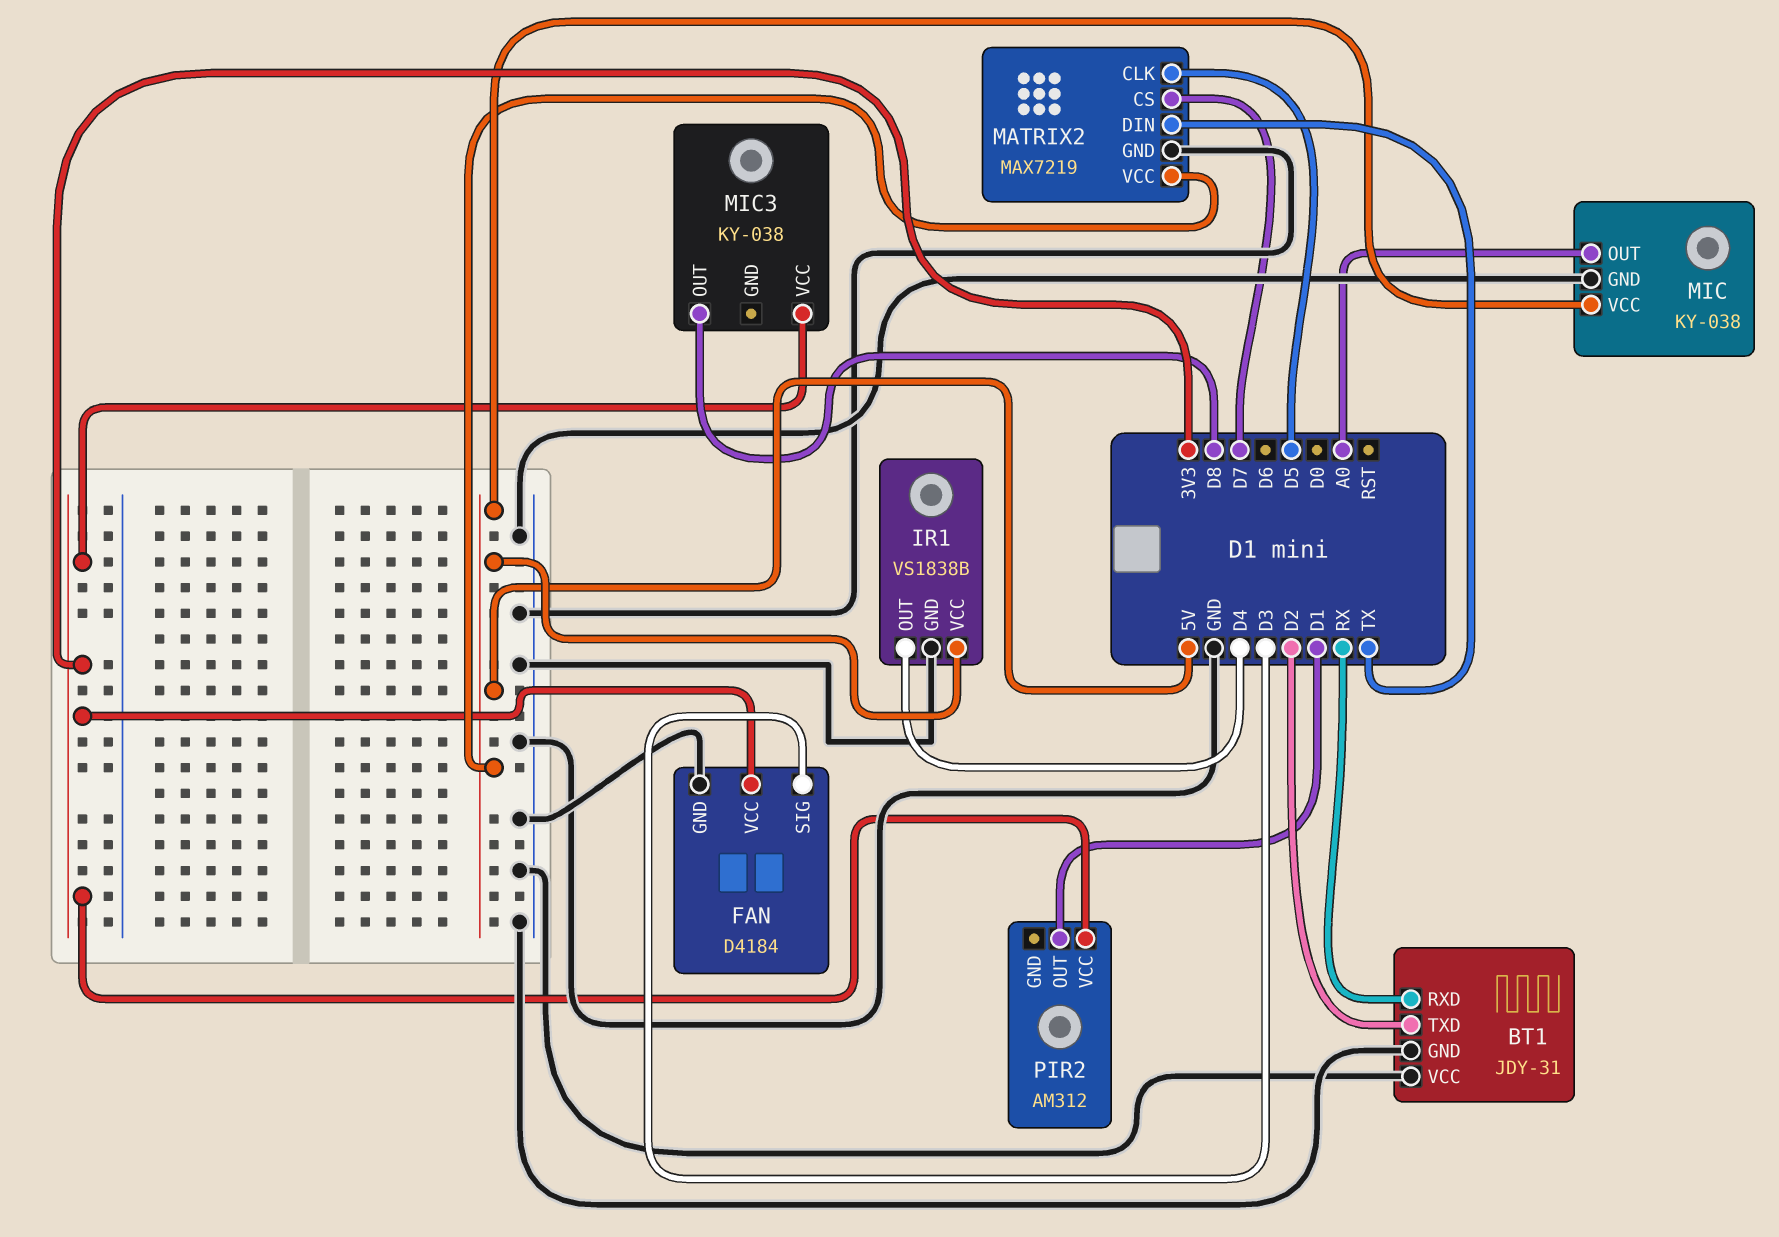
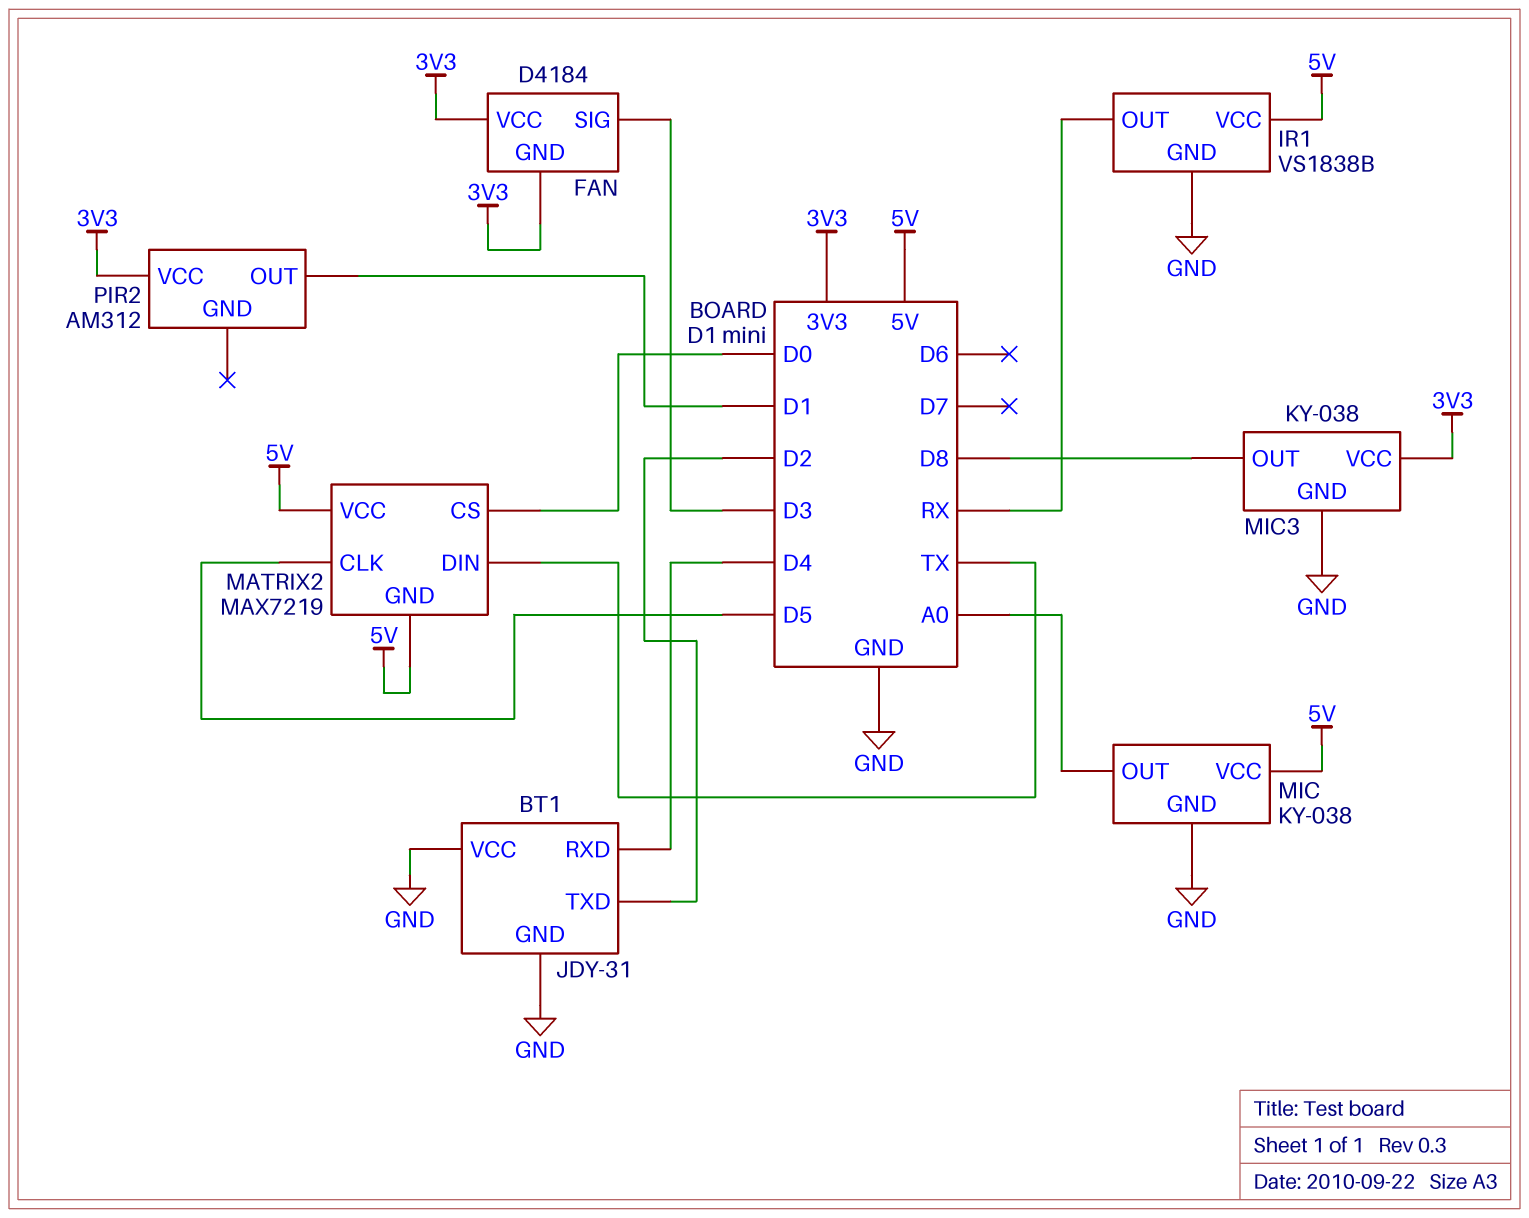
BT1 pin RXD: RX -> D4
FAN pin GND: GND -> 3V3
IR1 pin OUT: D4 -> RX
MATRIX2 pin CS: D7 -> D0
MATRIX2 pin GND: GND -> 5V
MIC3 pin GND: none -> GND

